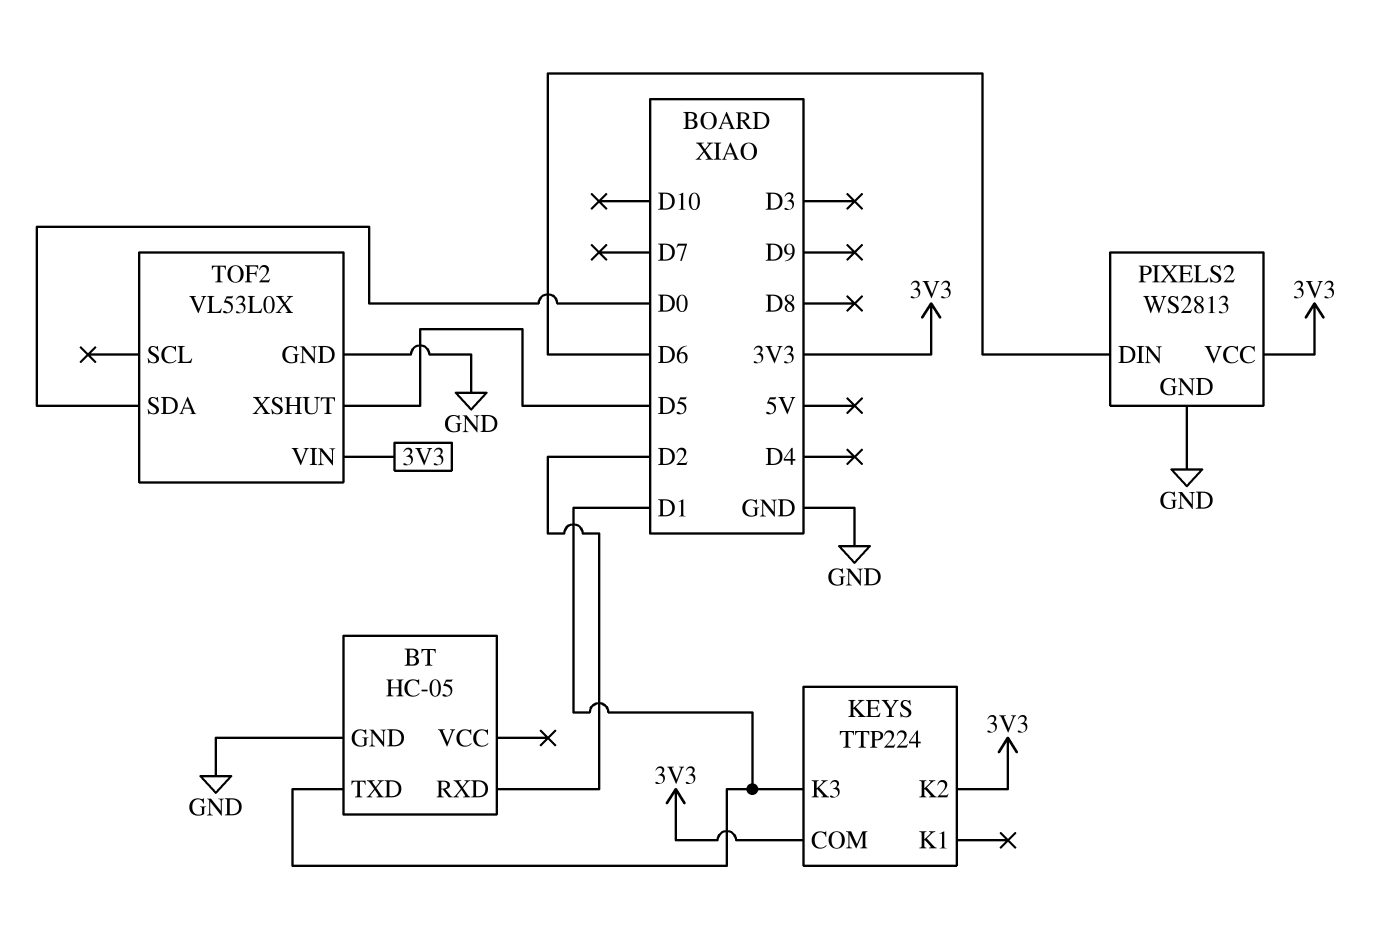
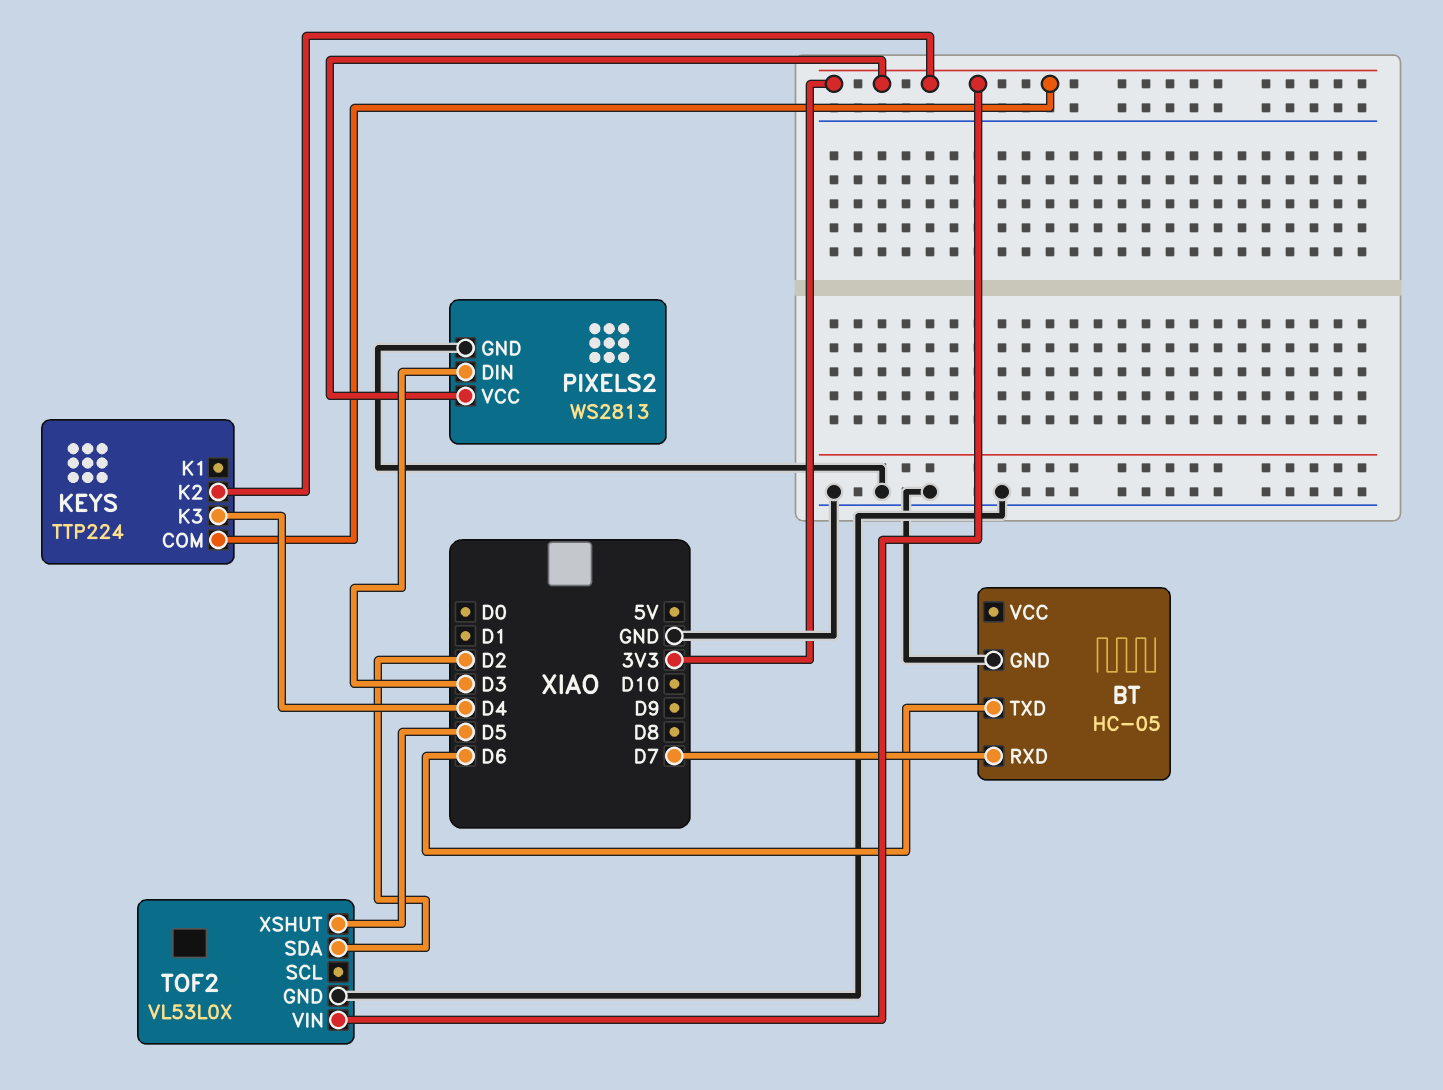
BT pin RXD: D2 -> D7
BT pin TXD: D1 -> D6
KEYS pin K3: D1 -> D4
PIXELS2 pin DIN: D6 -> D3
TOF2 pin SDA: D0 -> D2

